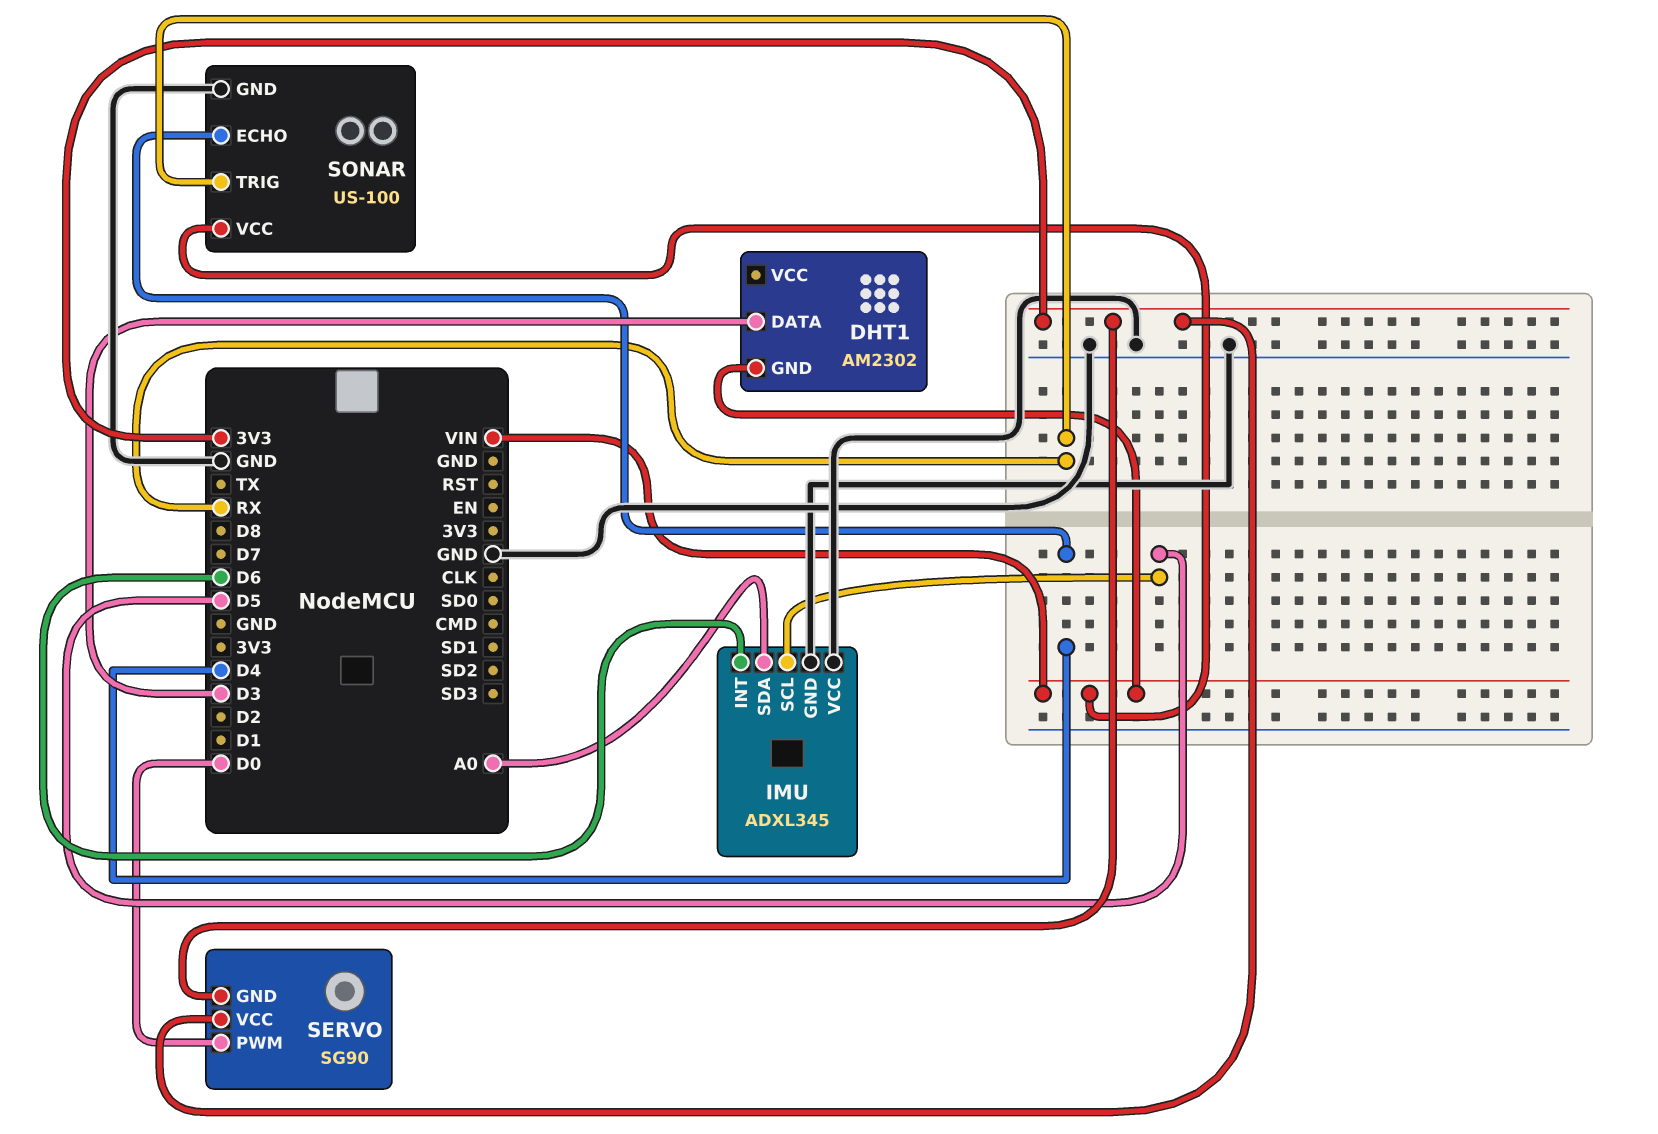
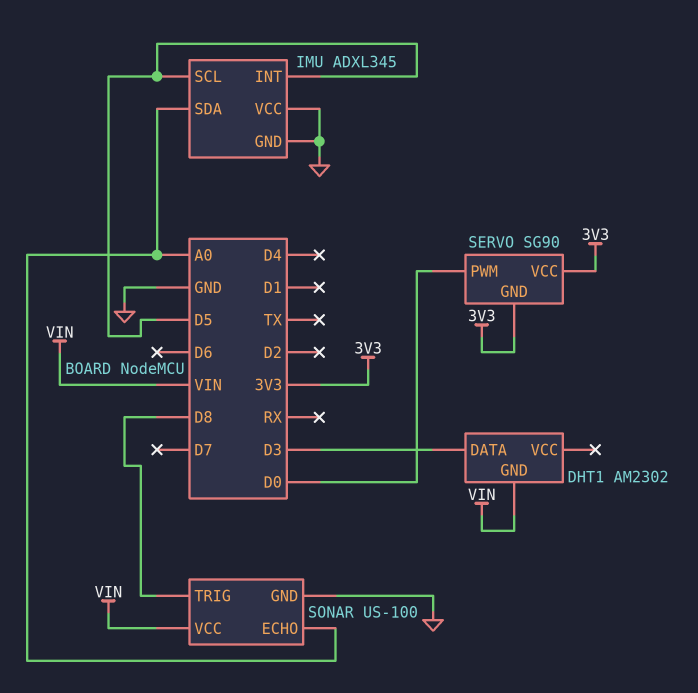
IMU pin INT: D6 -> D5
SONAR pin ECHO: D4 -> A0
SONAR pin TRIG: RX -> D8

